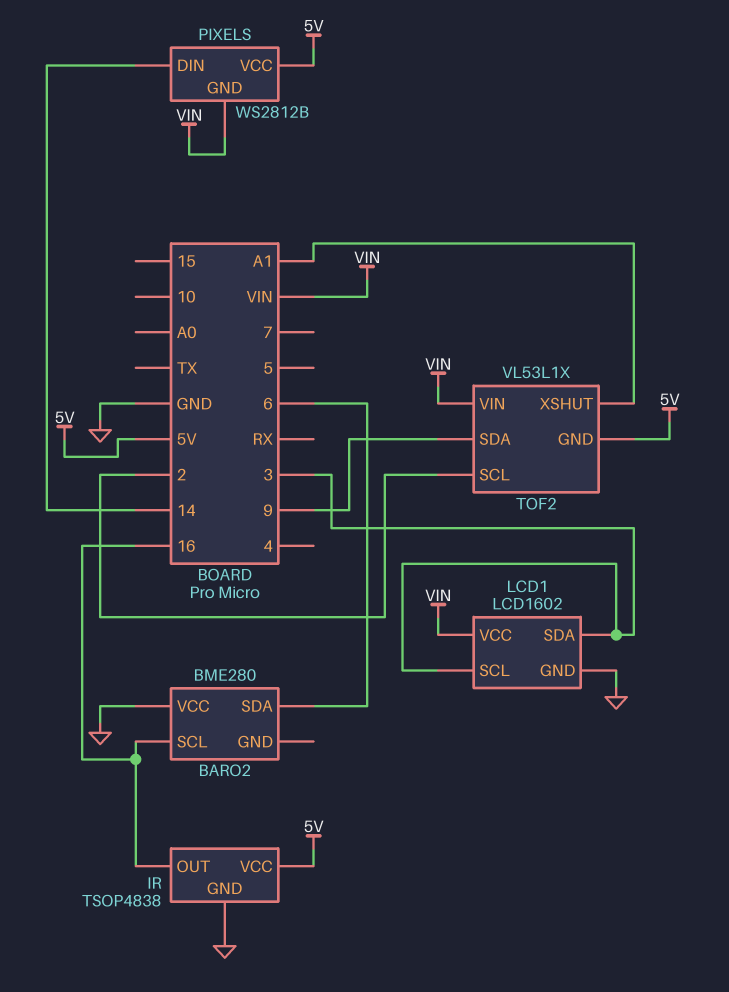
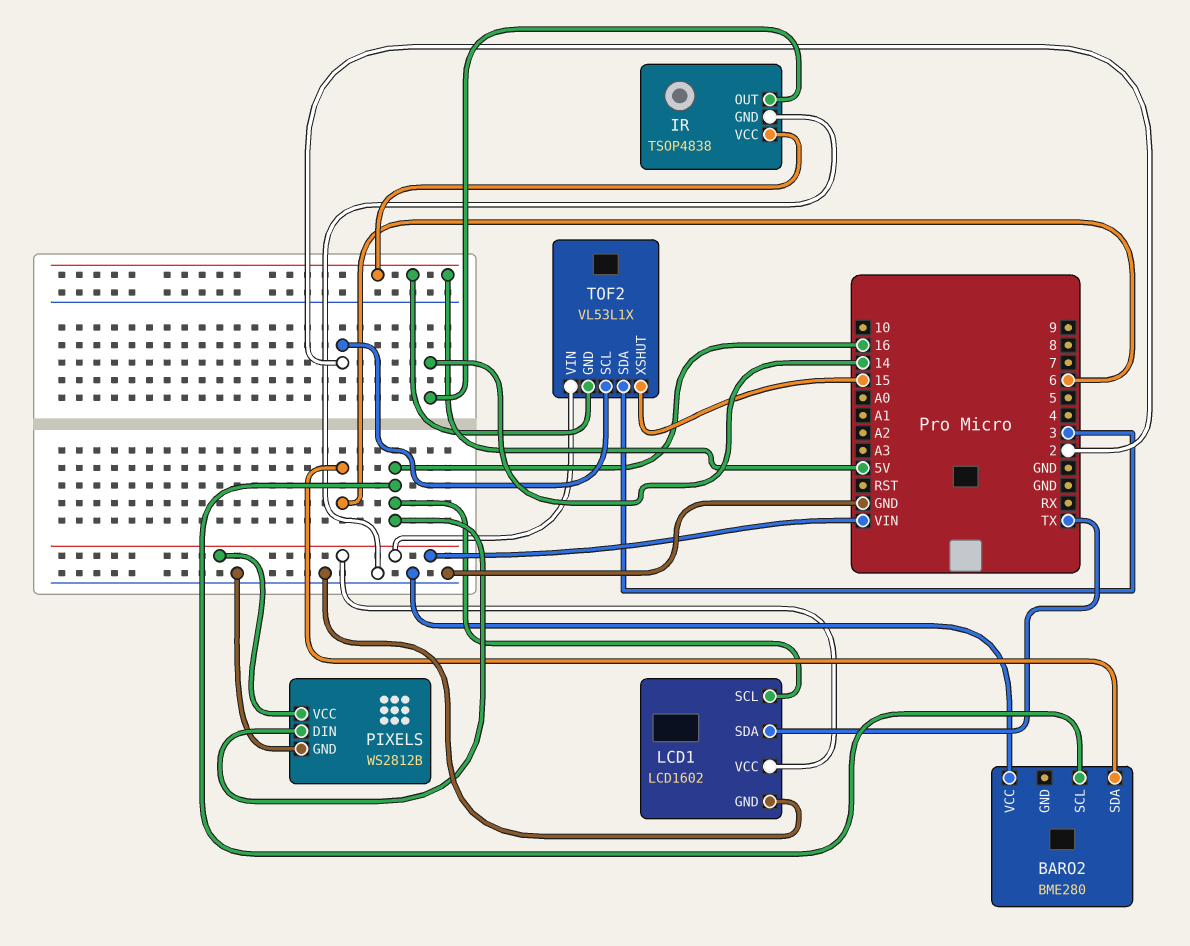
IR pin OUT: 16 -> 14
LCD1 pin SCL: 3 -> 16
LCD1 pin SDA: 3 -> TX
PIXELS pin DIN: 14 -> 16
PIXELS pin GND: VIN -> GND
PIXELS pin VCC: 5V -> VIN
TOF2 pin SDA: 9 -> 3
TOF2 pin XSHUT: A1 -> 15

